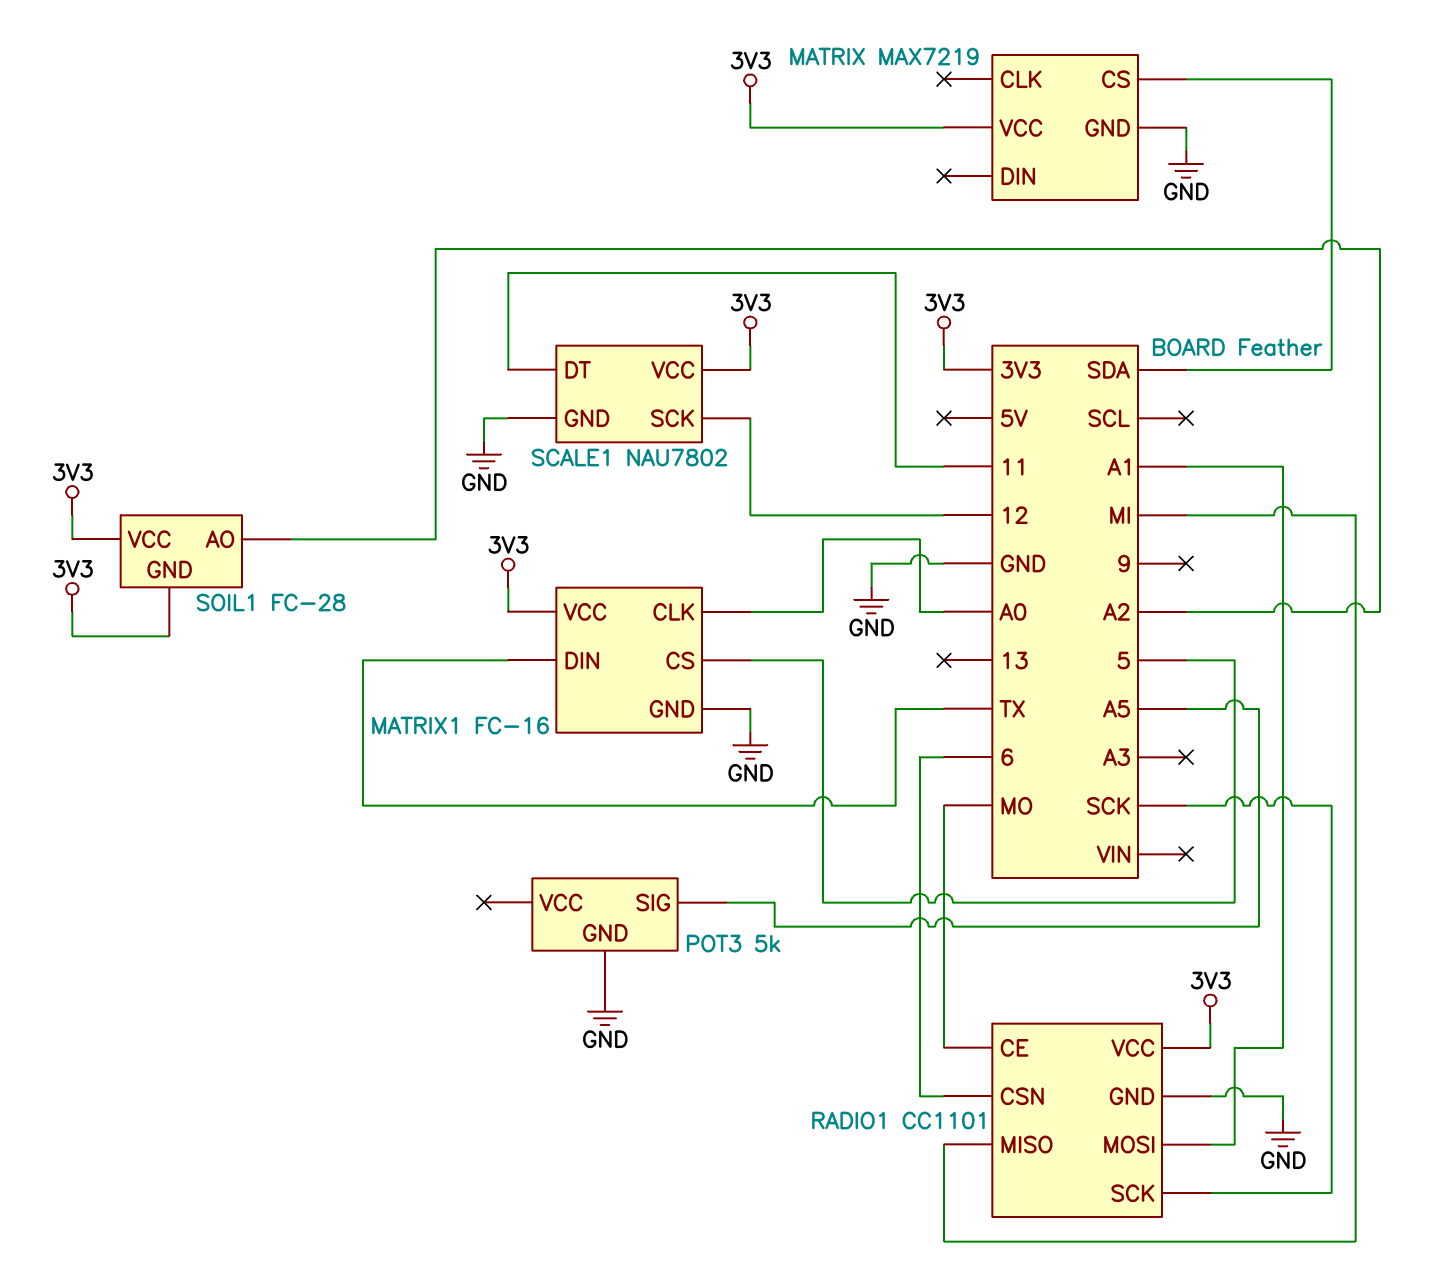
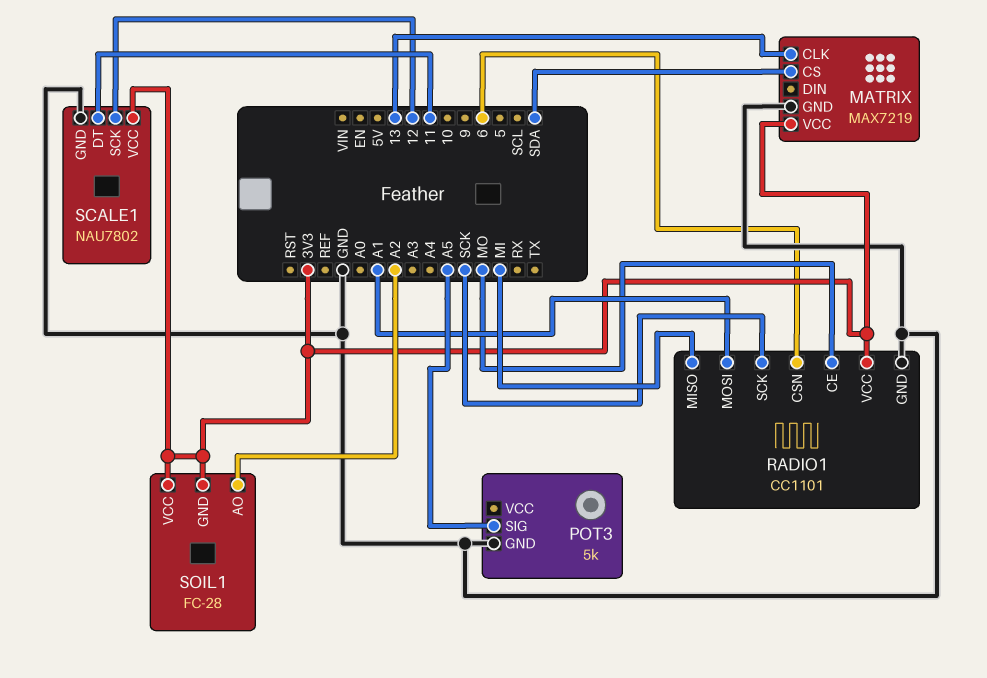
MATRIX pin CLK: none -> 13
MATRIX1: FC-16 -> none
MATRIX1 pin CLK: A0 -> none
MATRIX1 pin CS: 5 -> none
MATRIX1 pin DIN: TX -> none
MATRIX1 pin GND: GND -> none
MATRIX1 pin VCC: 3V3 -> none

